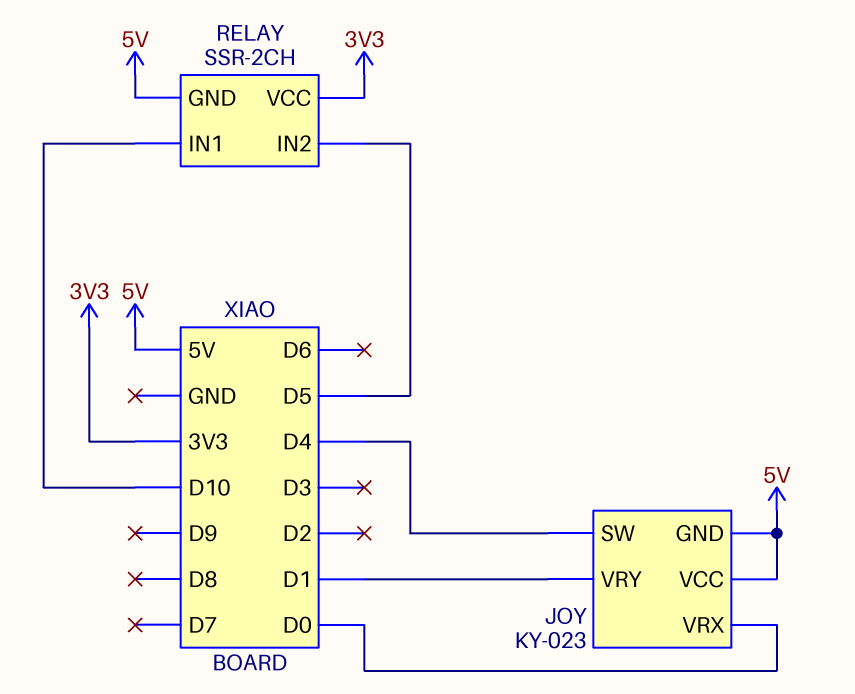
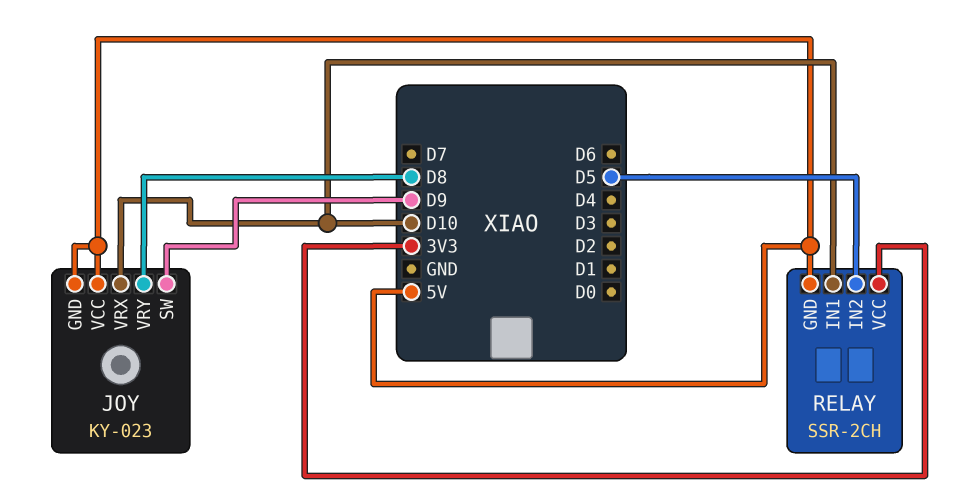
JOY pin SW: D4 -> D9
JOY pin VRX: D0 -> D10
JOY pin VRY: D1 -> D8

